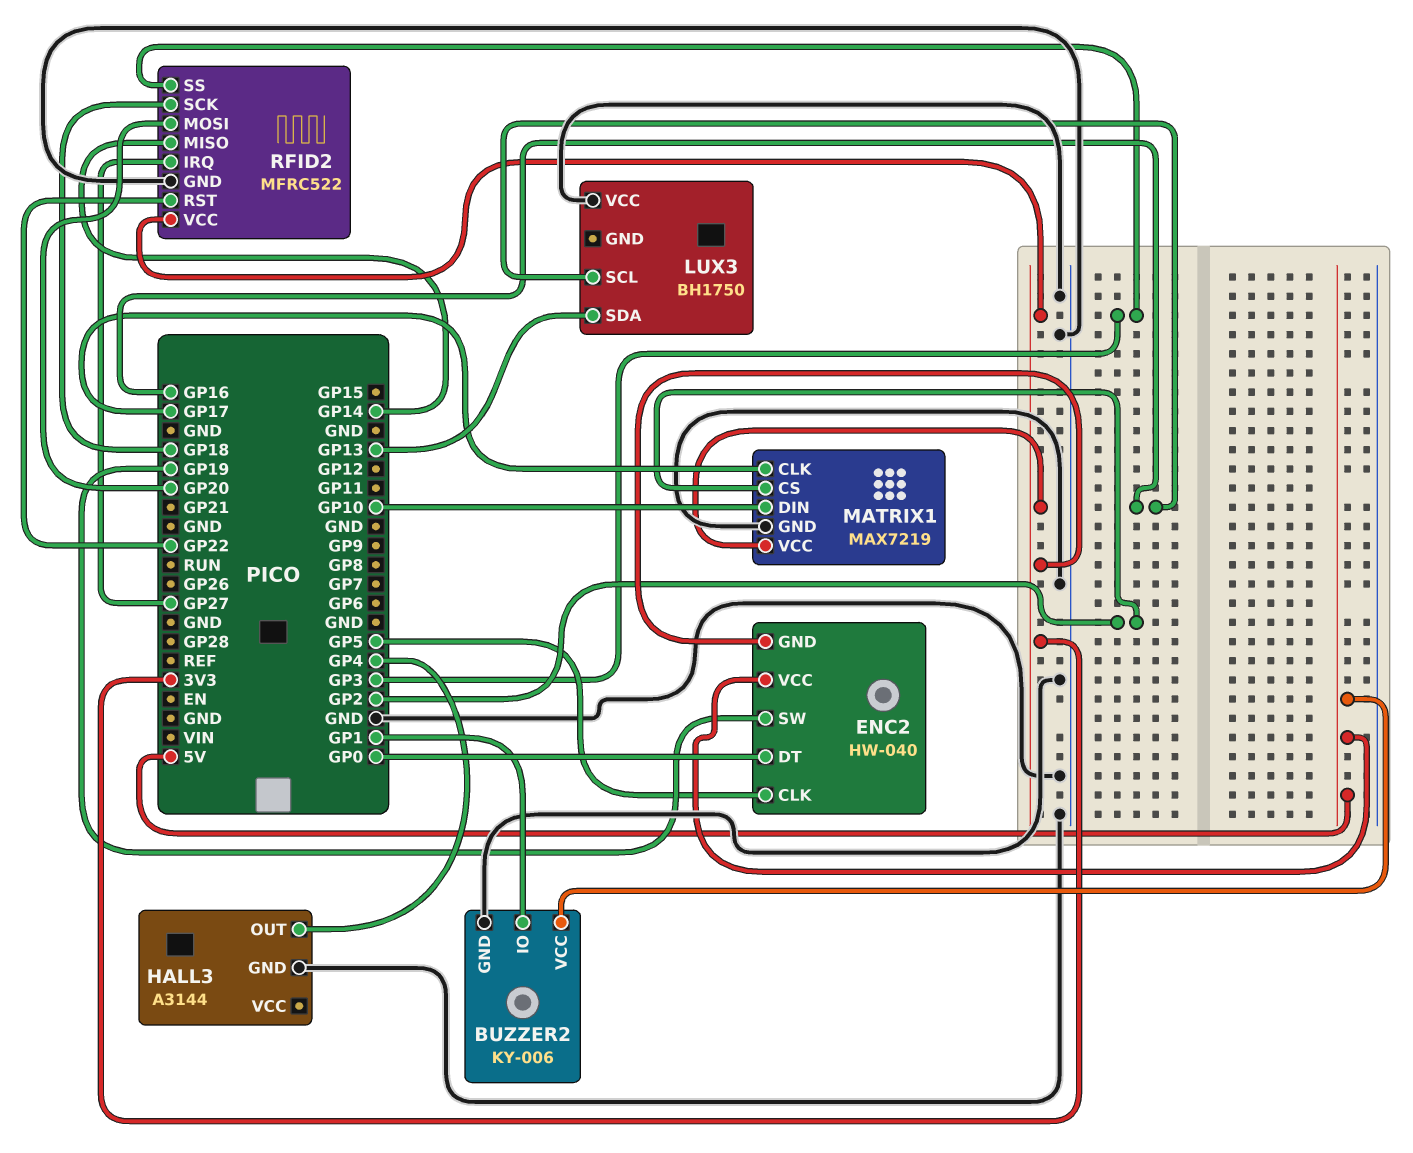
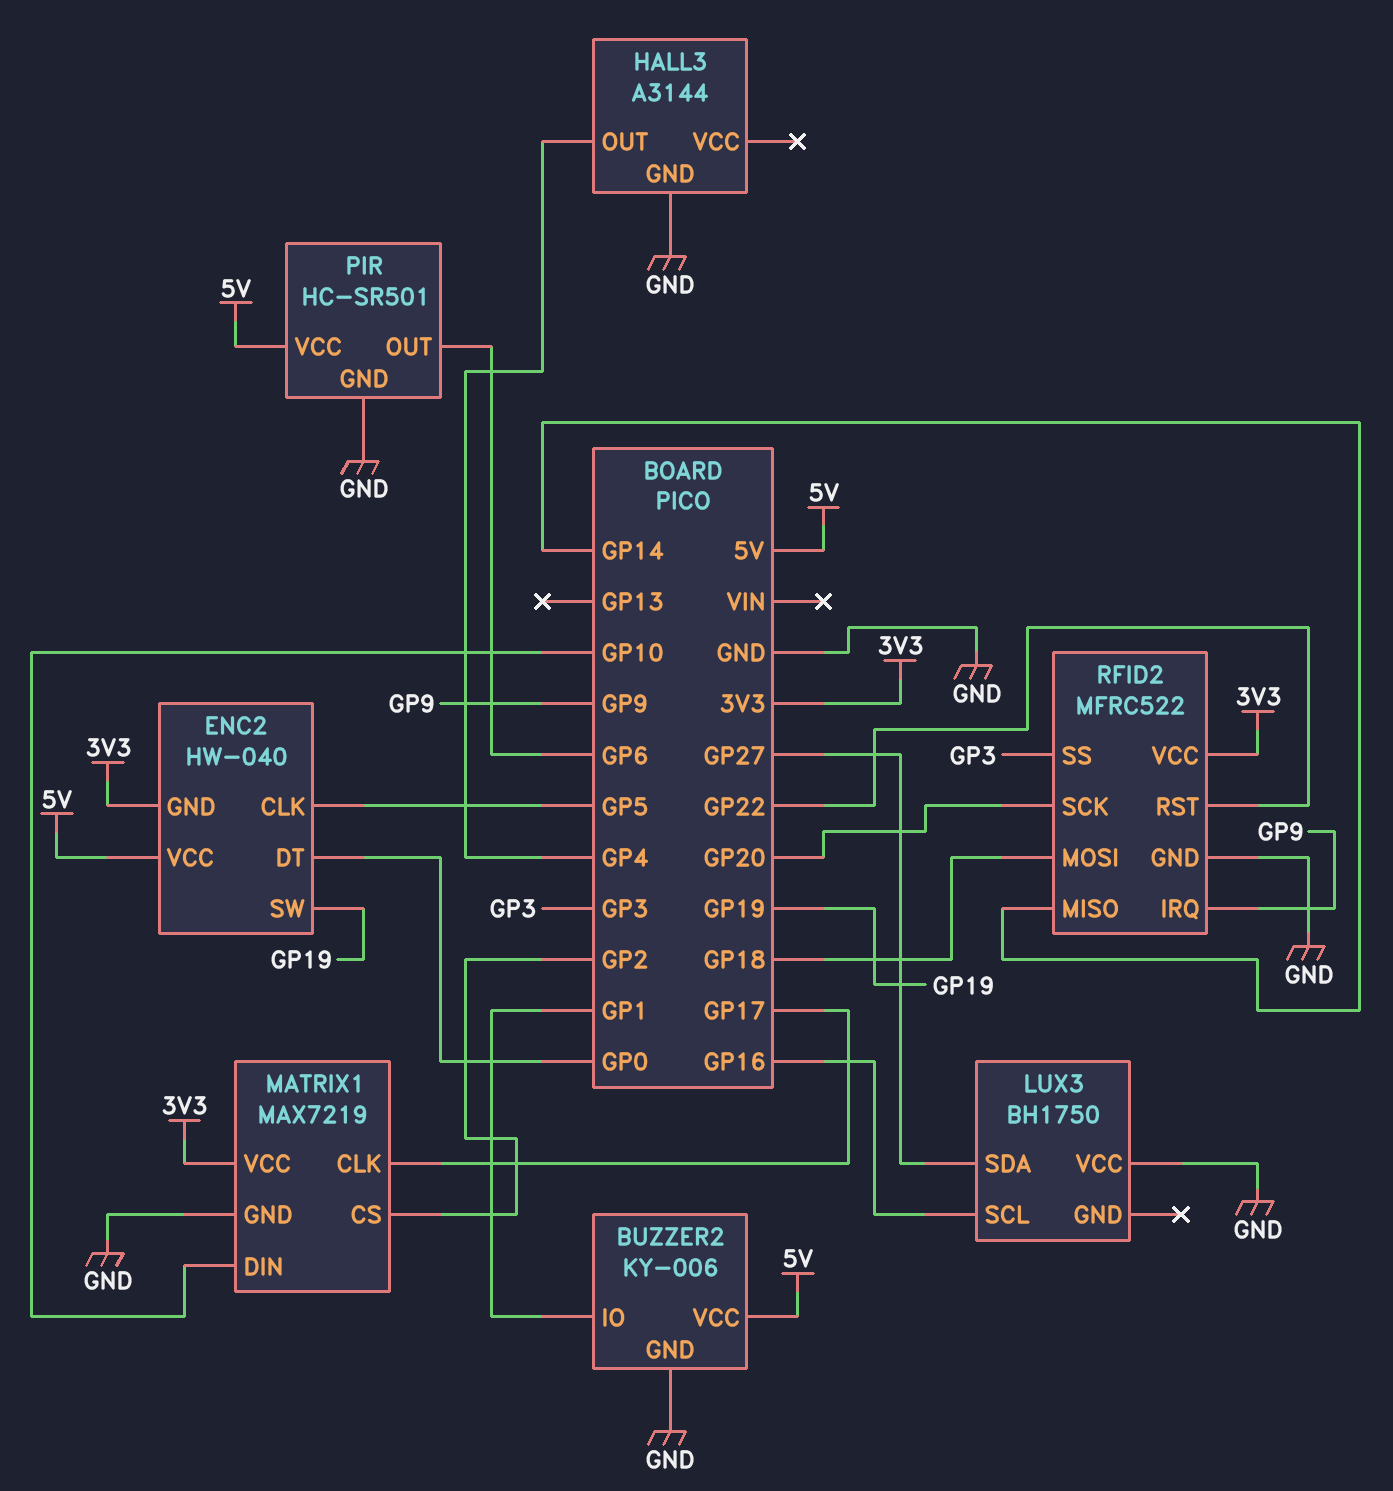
LUX3 pin SDA: GP13 -> GP27
PIR: none -> HC-SR501
PIR pin GND: none -> GND
PIR pin OUT: none -> GP6
PIR pin VCC: none -> 5V
RFID2 pin IRQ: GP27 -> GP9
RFID2 pin MOSI: GP20 -> GP18
RFID2 pin SCK: GP18 -> GP20

